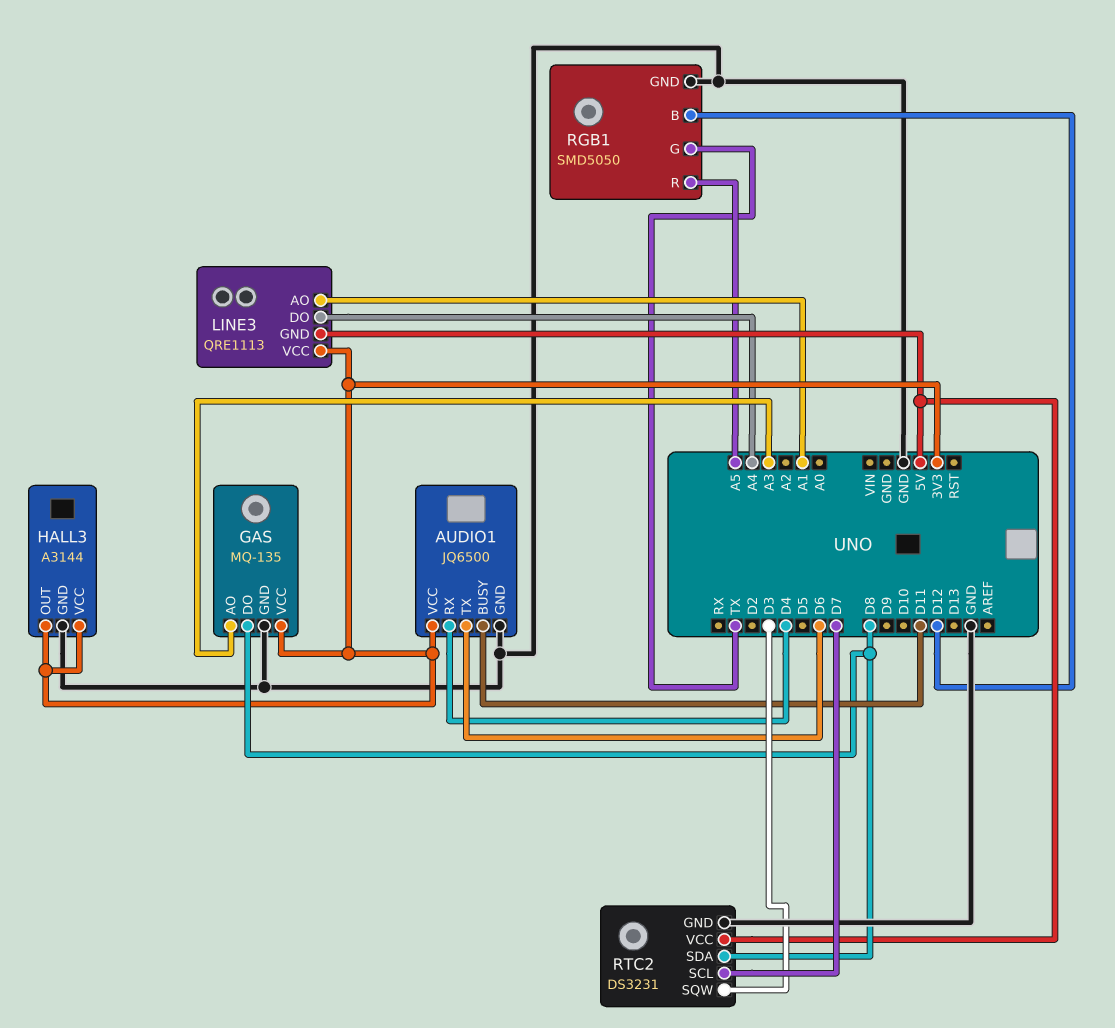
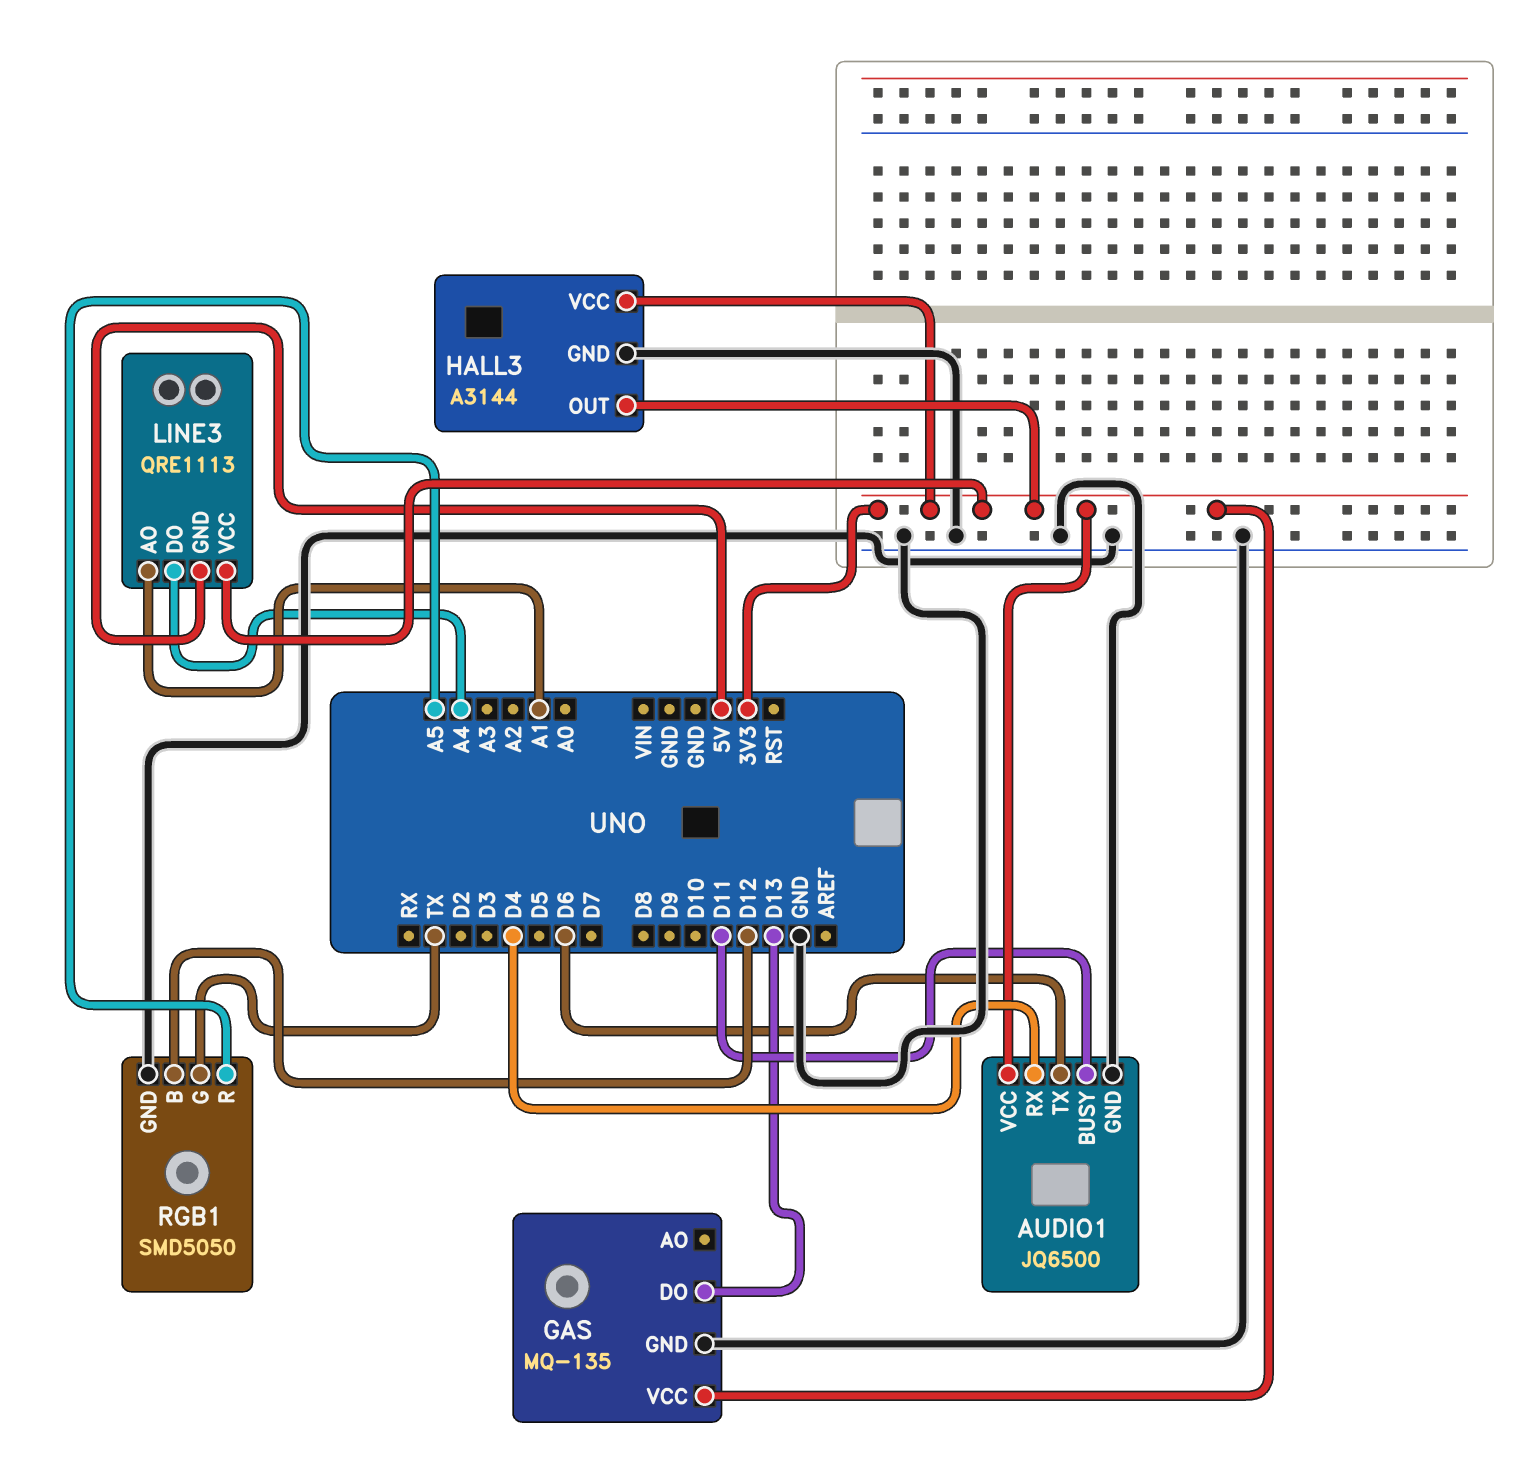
GAS pin AO: A3 -> none
GAS pin DO: D8 -> D13
RTC2: DS3231 -> none
RTC2 pin GND: GND -> none
RTC2 pin SCL: D7 -> none
RTC2 pin SDA: D8 -> none
RTC2 pin SQW: D3 -> none
RTC2 pin VCC: 5V -> none

